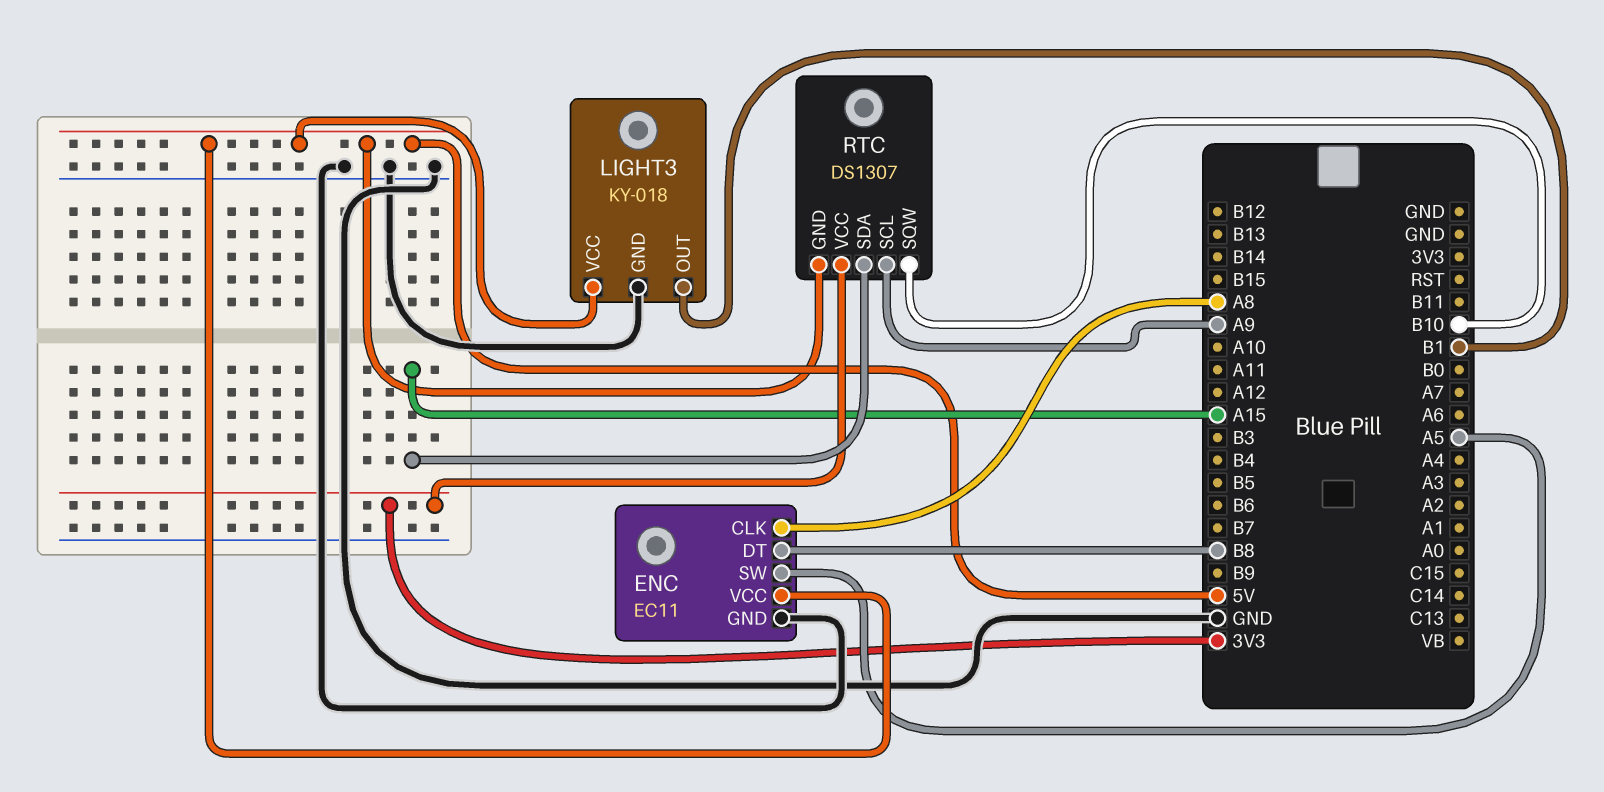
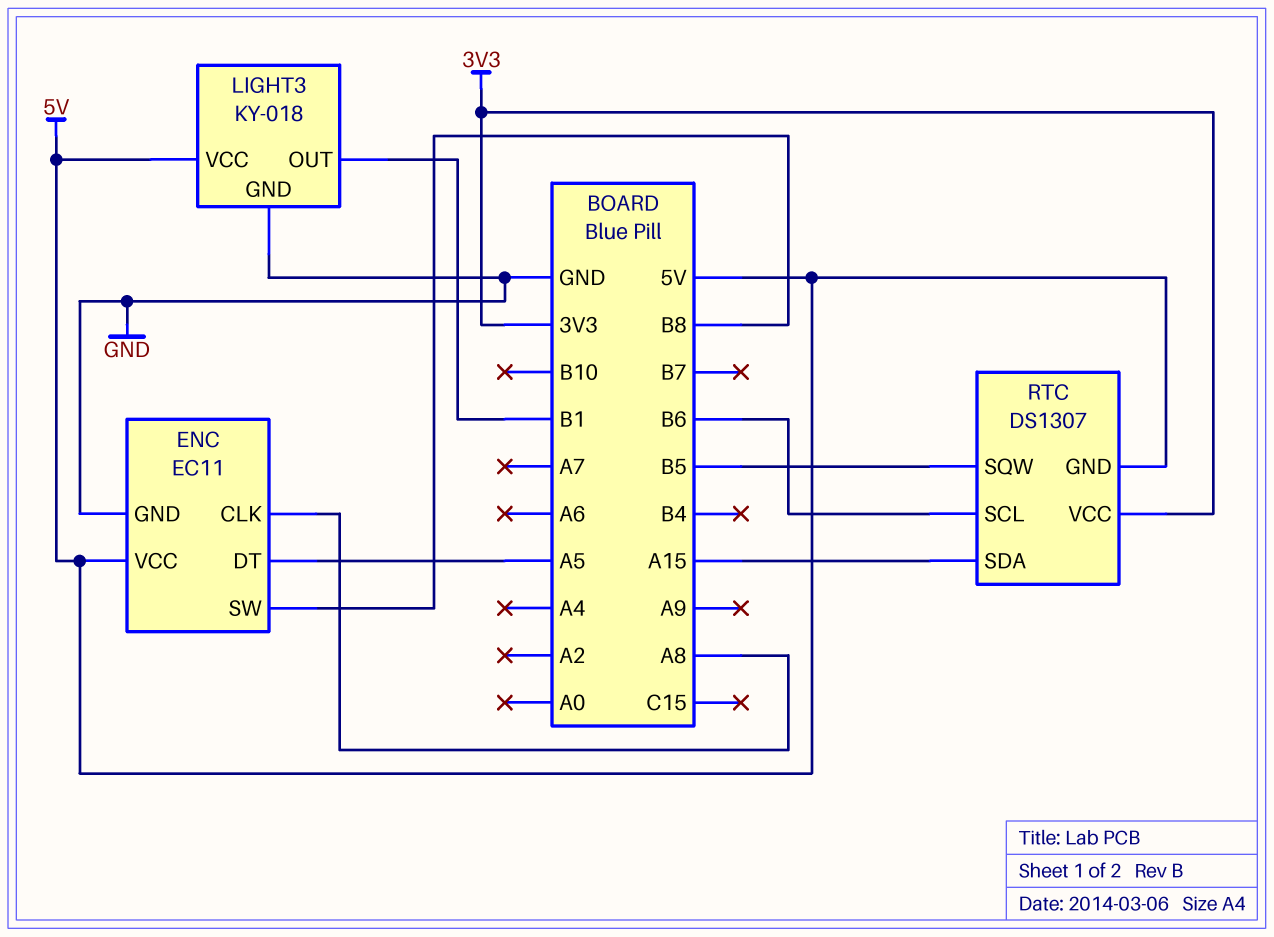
ENC pin DT: B8 -> A5
ENC pin SW: A5 -> B8
RTC pin SCL: A9 -> B6
RTC pin SQW: B10 -> B5

